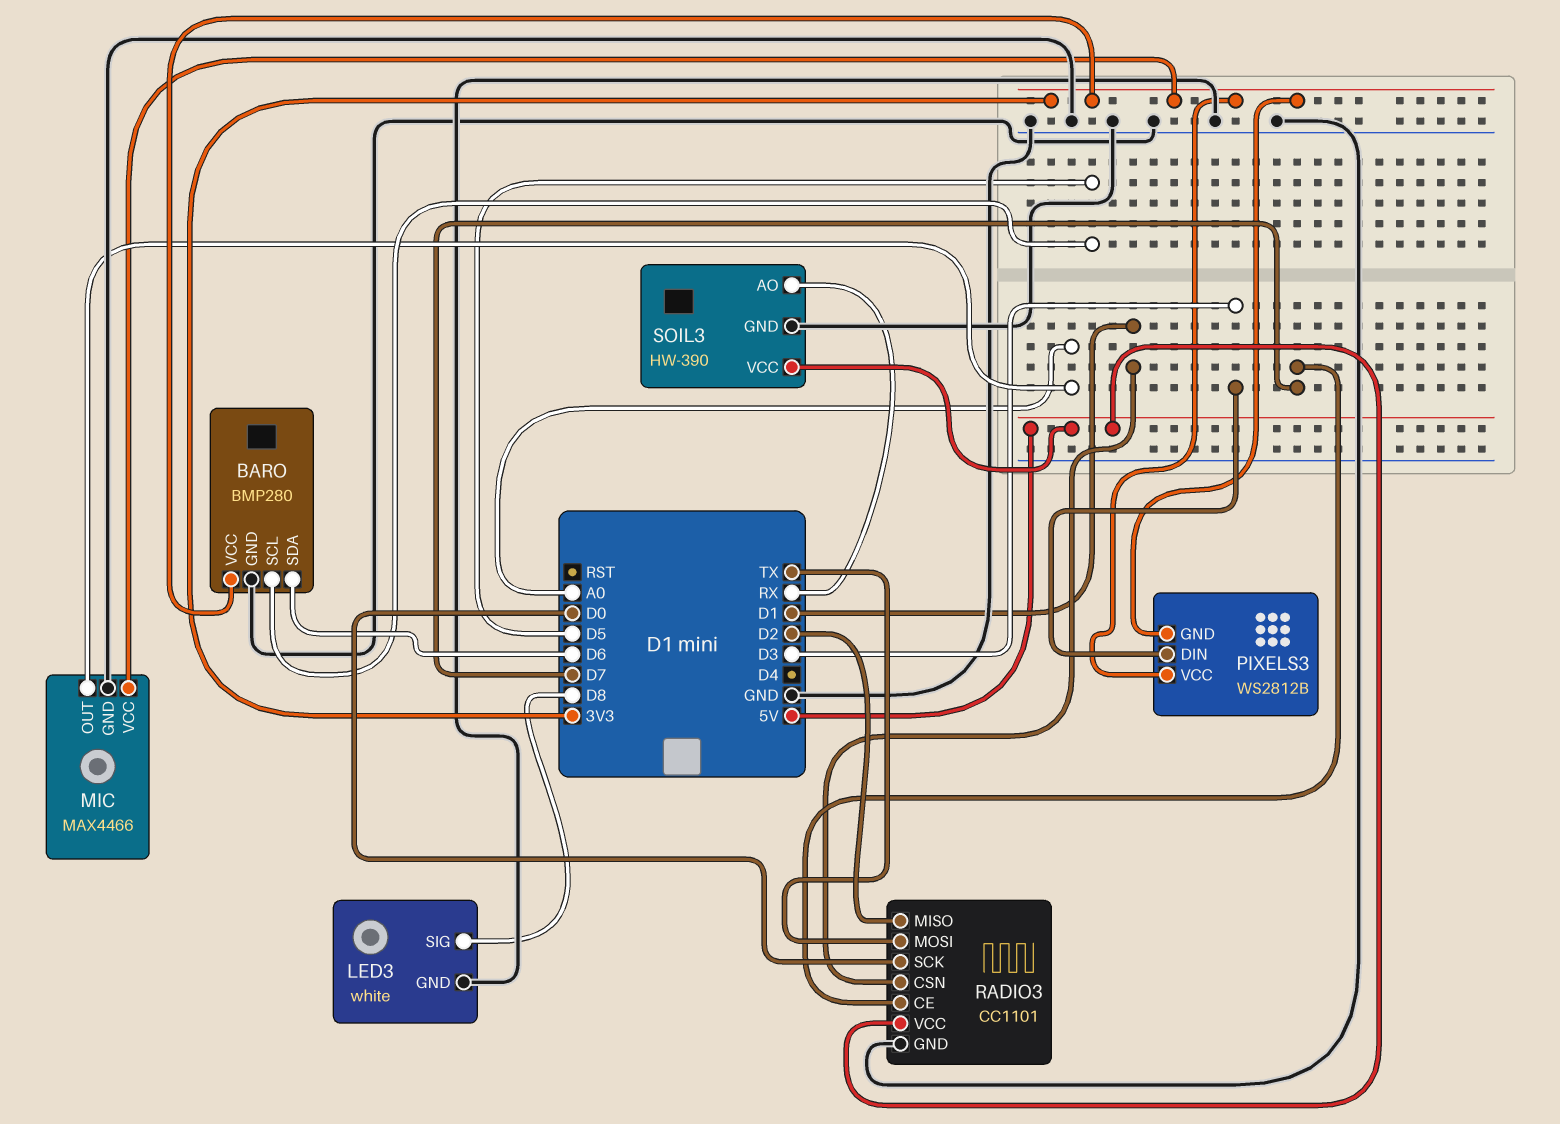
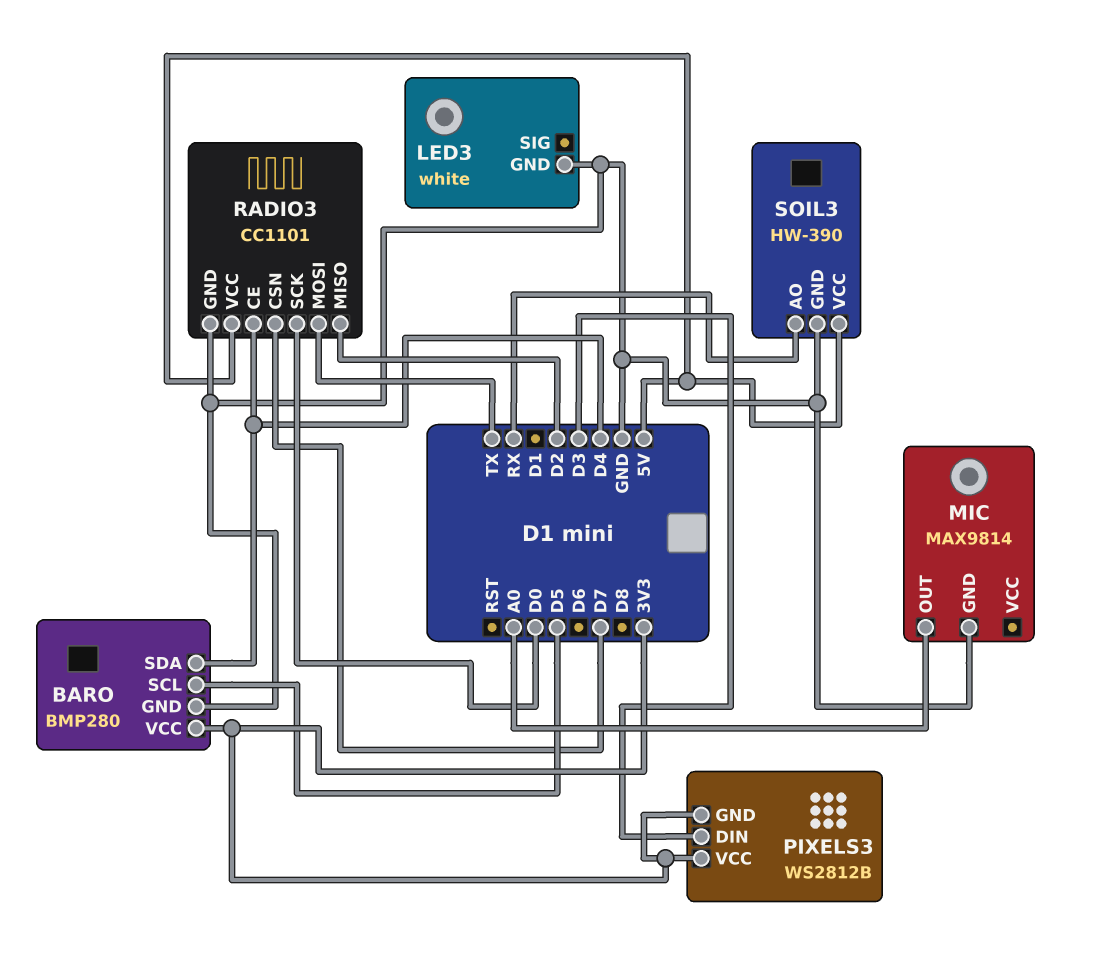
BARO pin SDA: D6 -> D4
LED3 pin SIG: D8 -> none
MIC: MAX4466 -> MAX9814
MIC pin VCC: 3V3 -> none
RADIO3 pin CE: D7 -> D4
RADIO3 pin CSN: D1 -> D7

